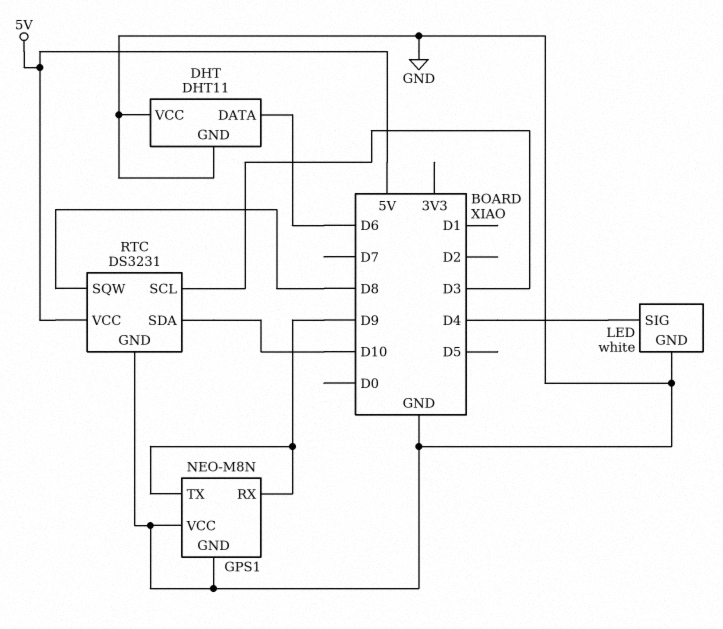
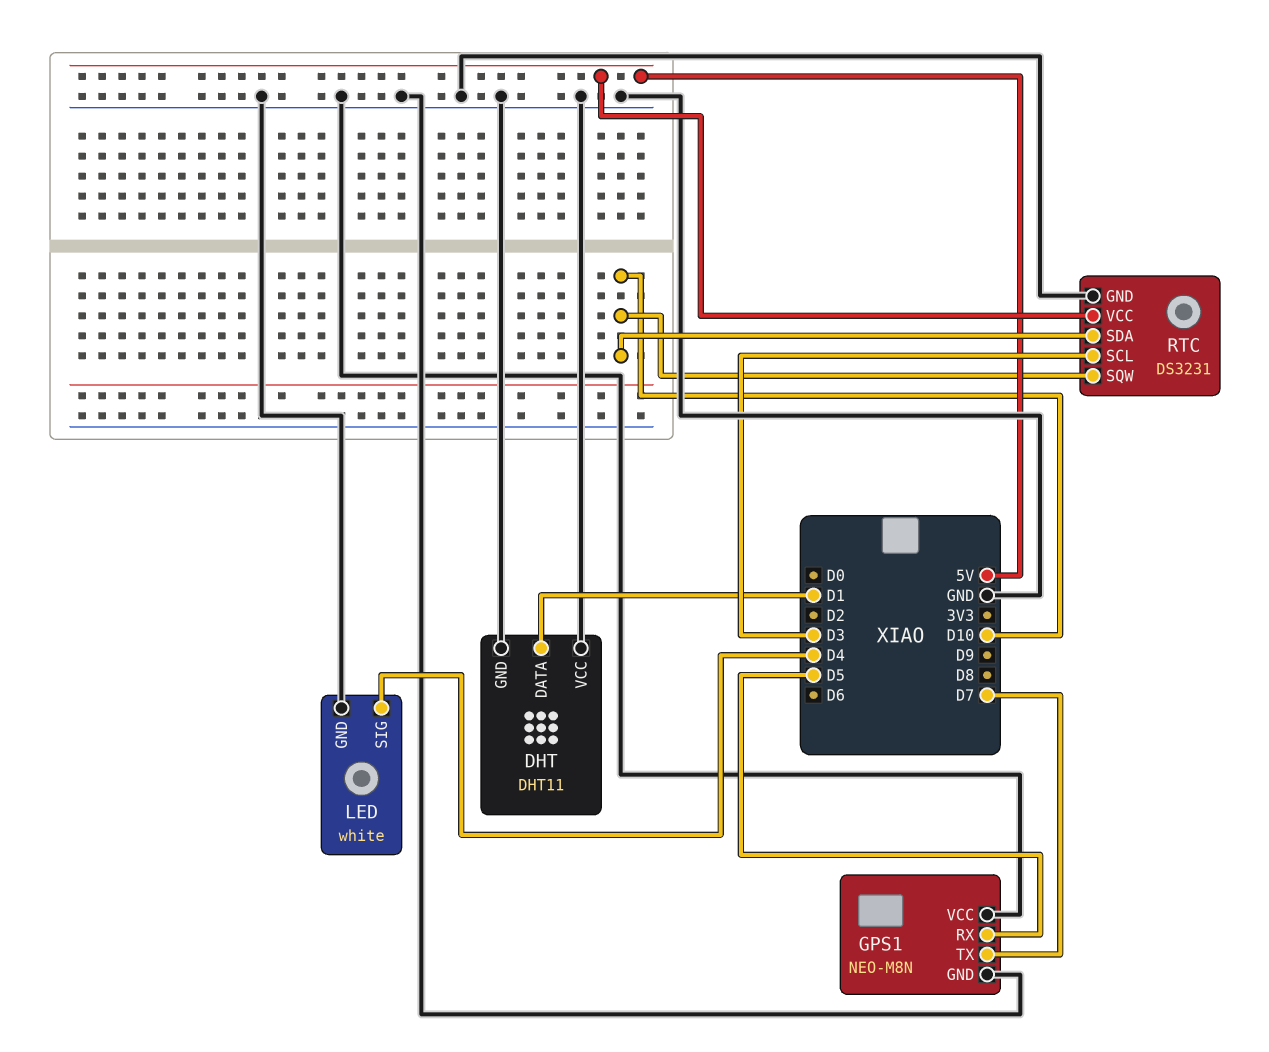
DHT pin DATA: D6 -> D1
GPS1 pin RX: D9 -> D5
GPS1 pin TX: D9 -> D7
RTC pin SQW: D8 -> D10

